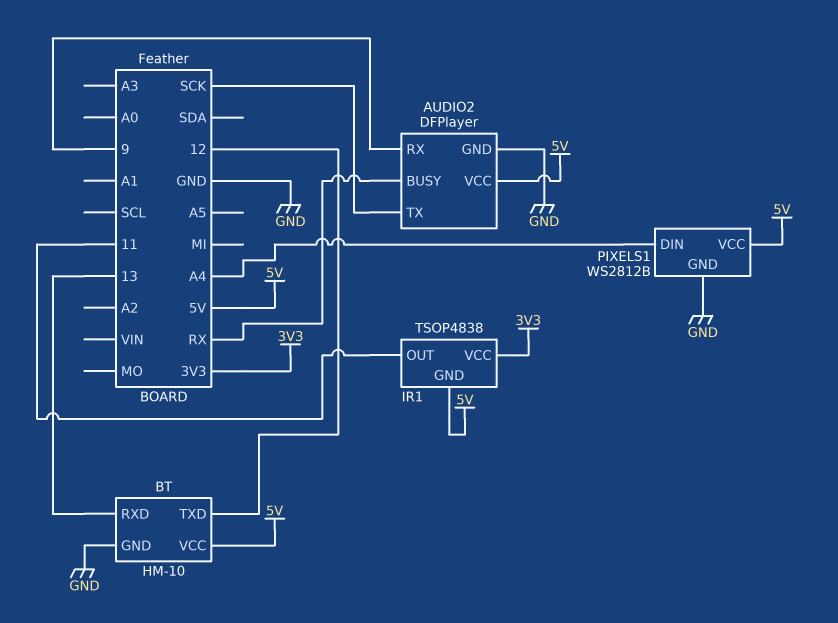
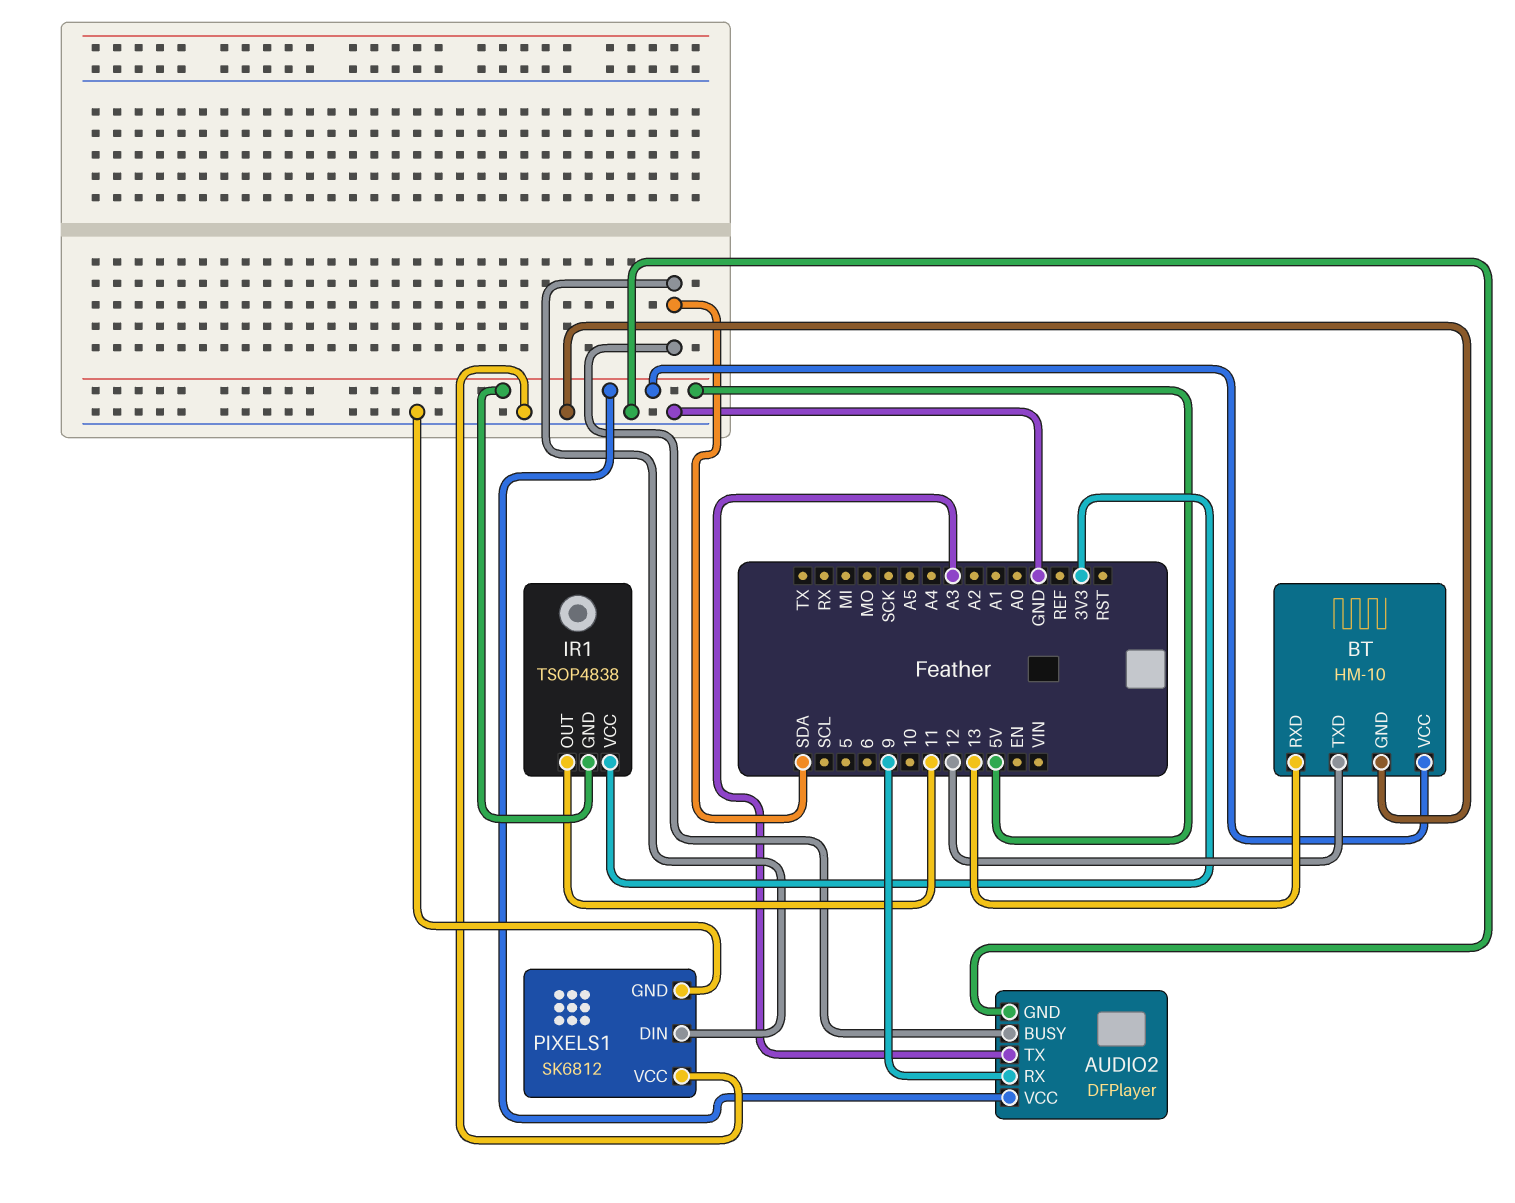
AUDIO2 pin BUSY: RX -> SDA
AUDIO2 pin TX: SCK -> A3
PIXELS1: WS2812B -> SK6812
PIXELS1 pin DIN: A4 -> SDA
PIXELS1 pin VCC: 5V -> GND

